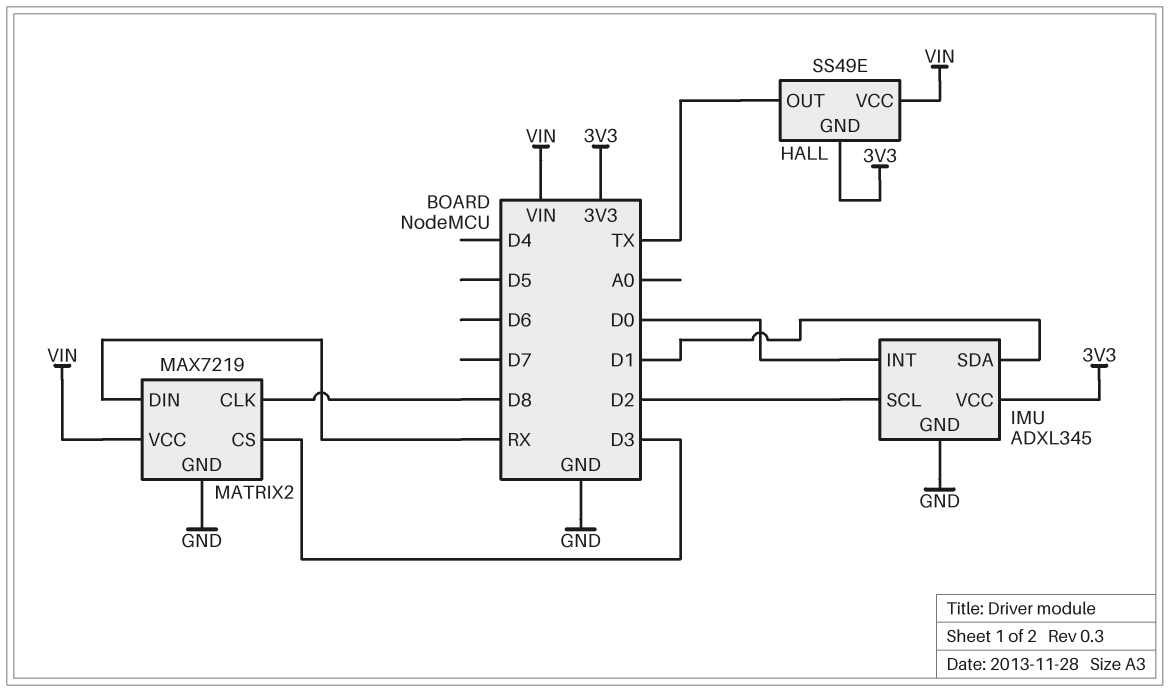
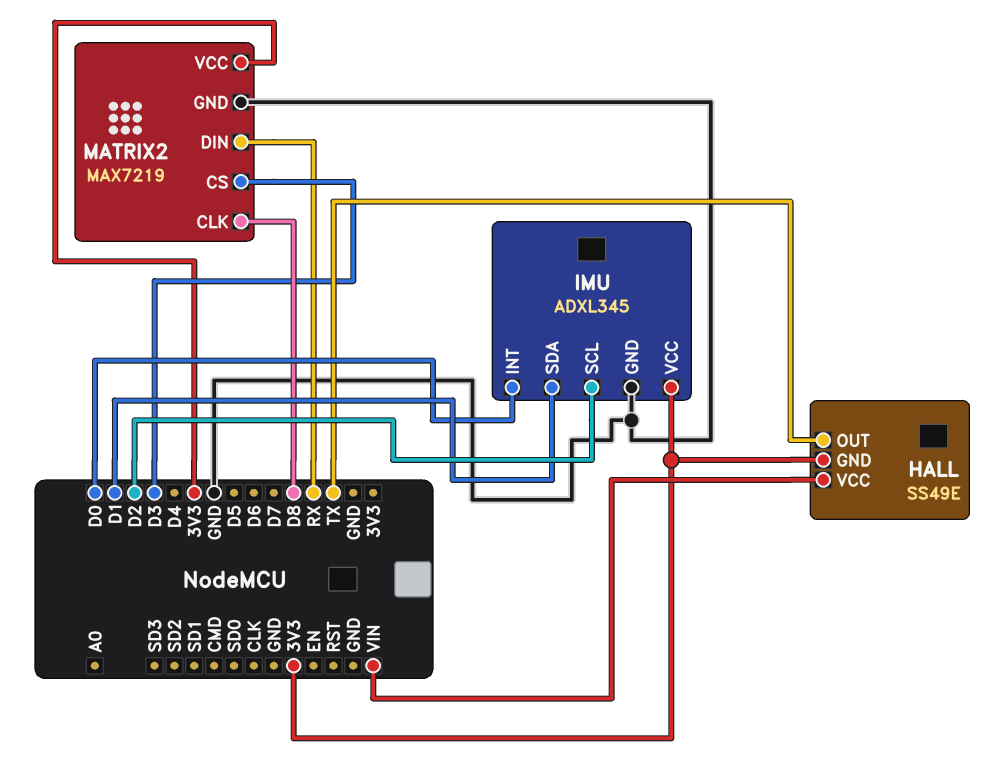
MATRIX2 pin VCC: VIN -> 3V3

